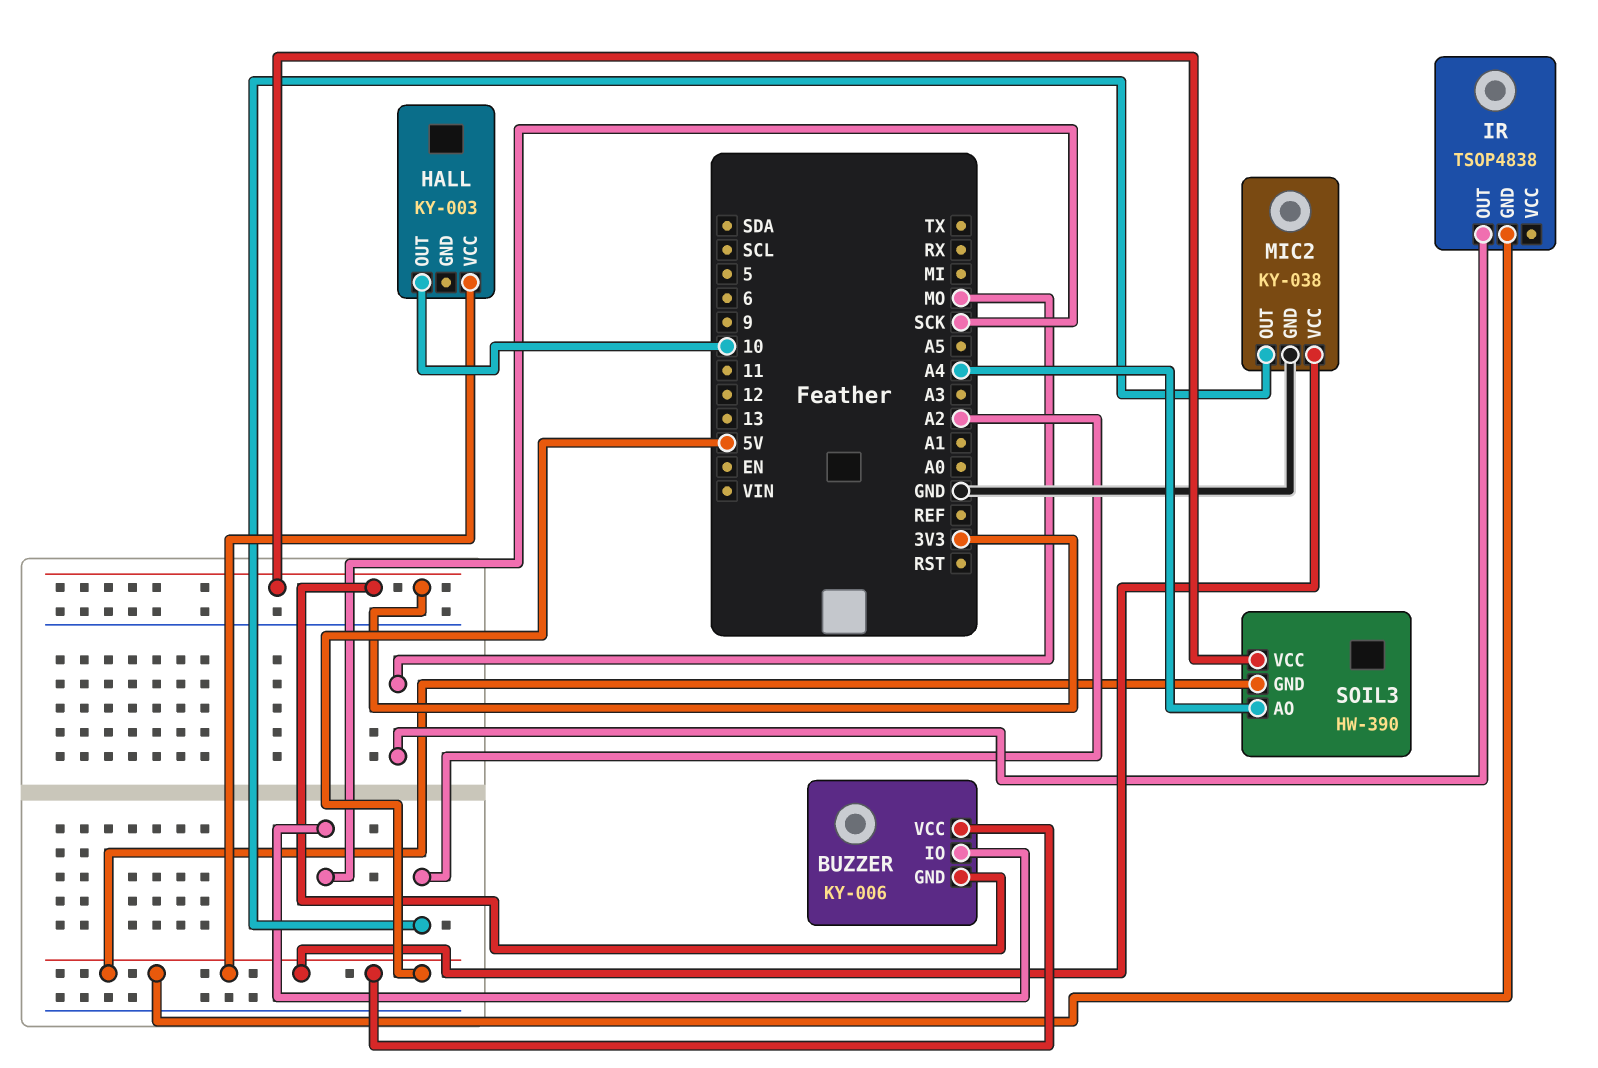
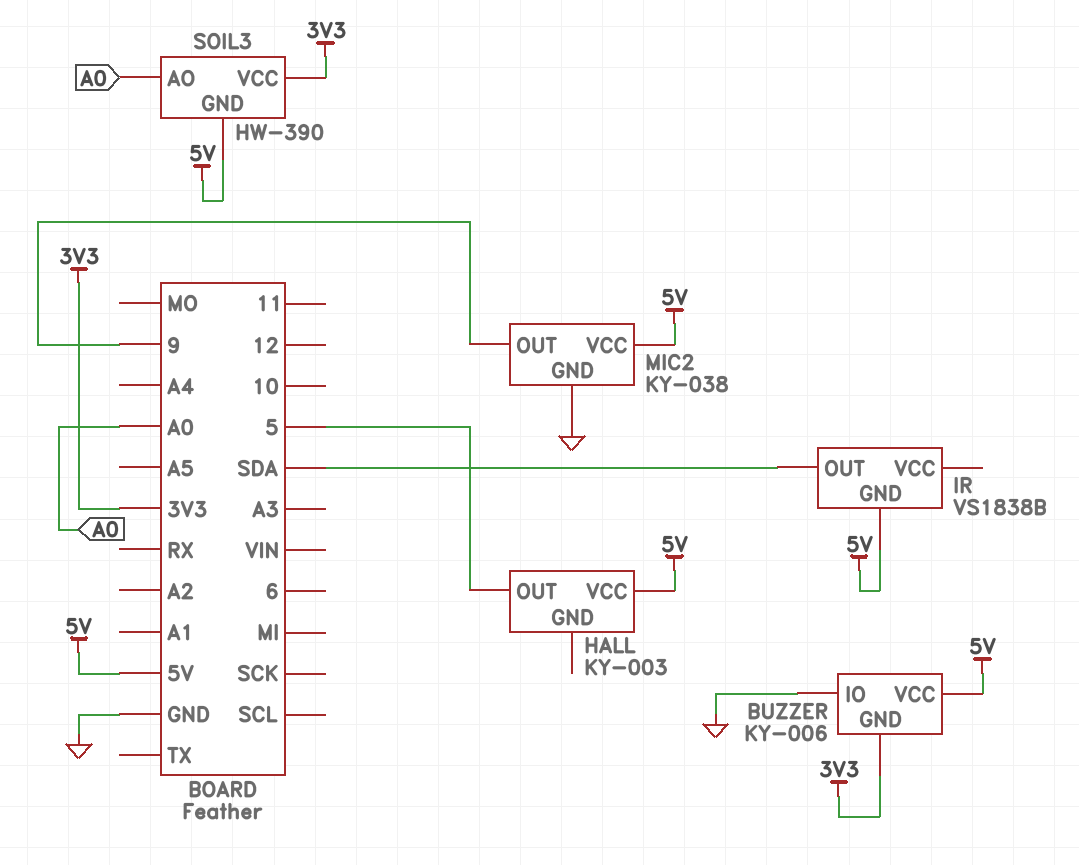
BUZZER pin IO: SCK -> GND
HALL pin OUT: 10 -> 5
IR: TSOP4838 -> VS1838B
IR pin OUT: MO -> SDA
MIC2 pin OUT: A2 -> 9
SOIL3 pin AO: A4 -> A0

